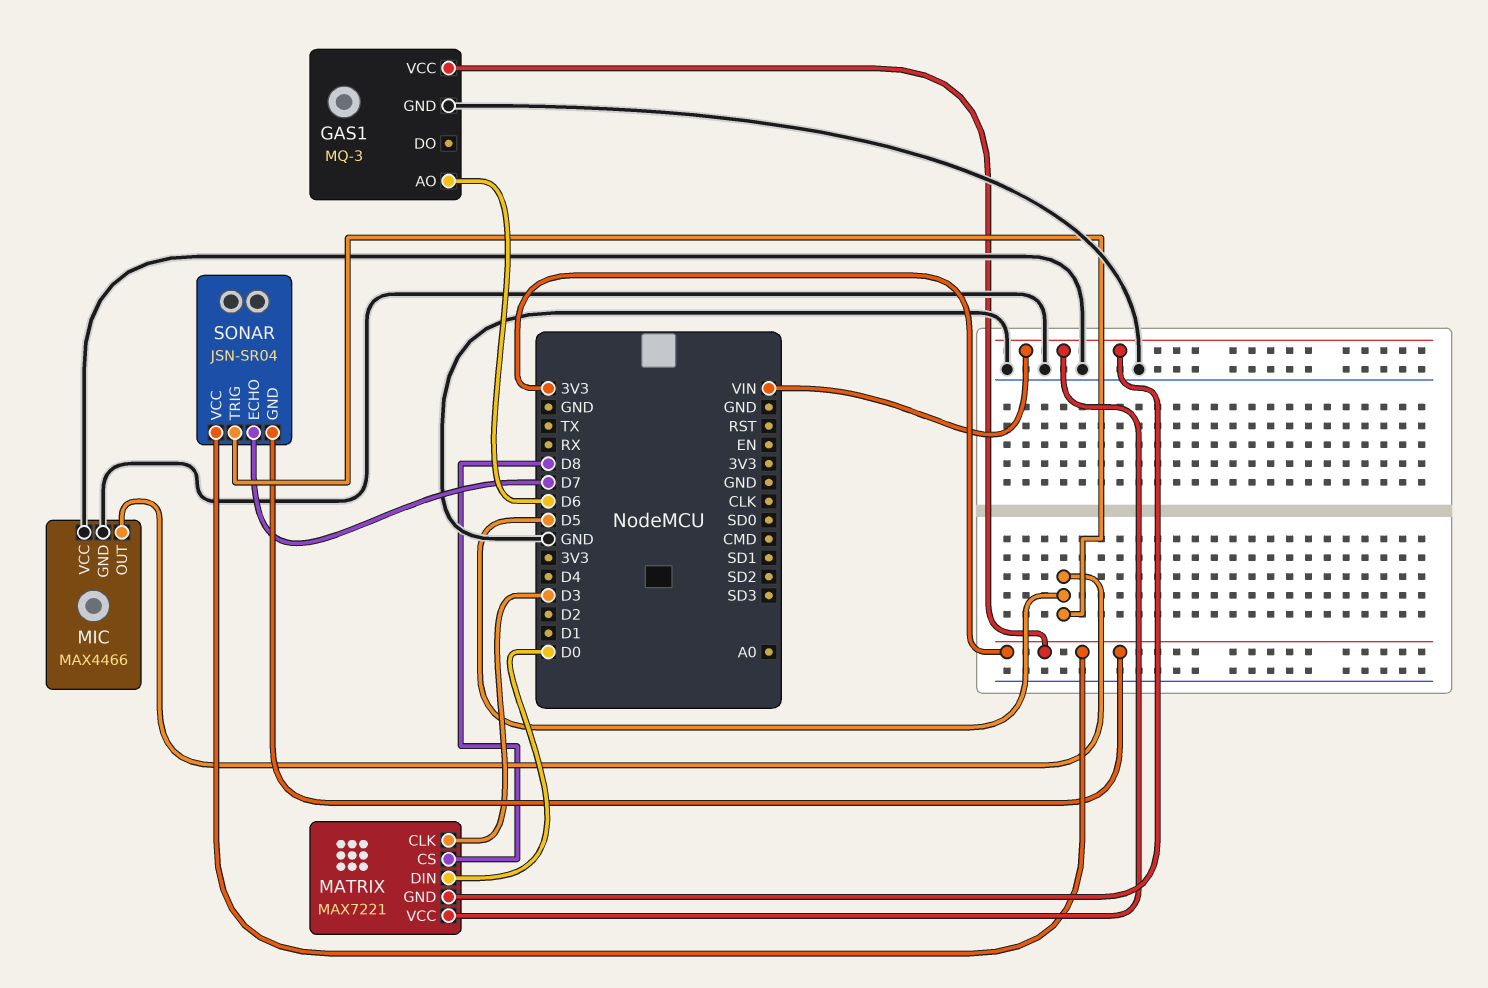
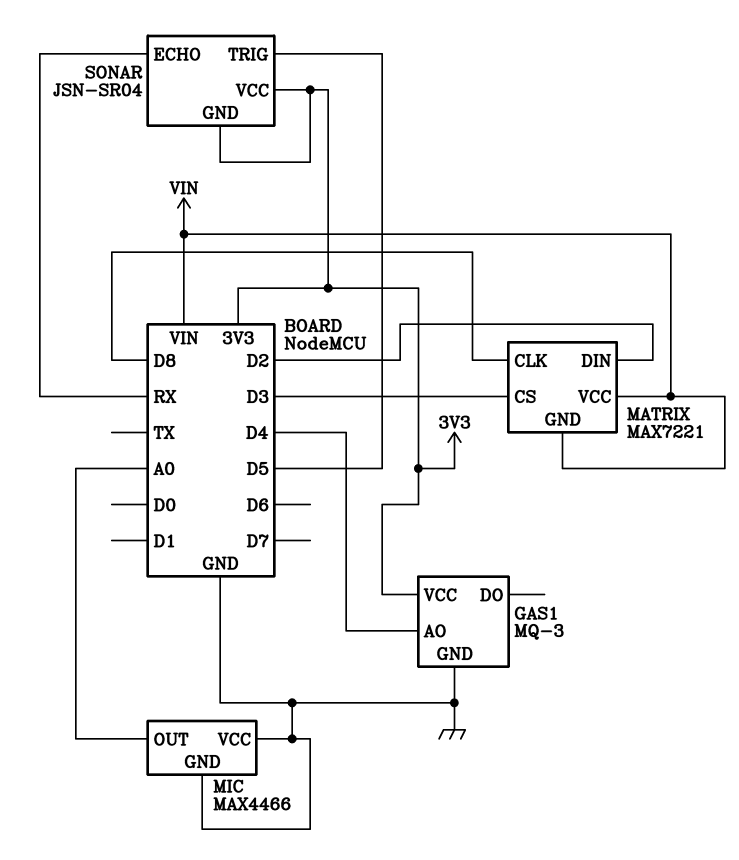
GAS1 pin AO: D6 -> D4
MATRIX pin CLK: D3 -> D8
MATRIX pin CS: D8 -> D3
MATRIX pin DIN: D0 -> D2
MIC pin OUT: D5 -> A0
SONAR pin ECHO: D7 -> RX

